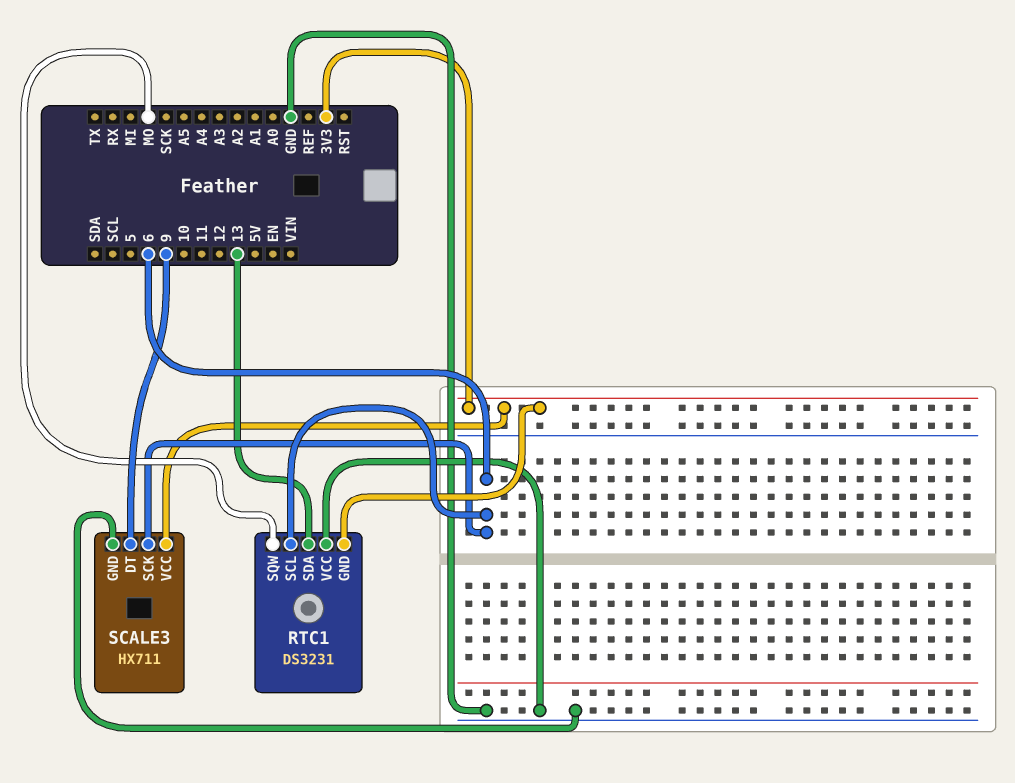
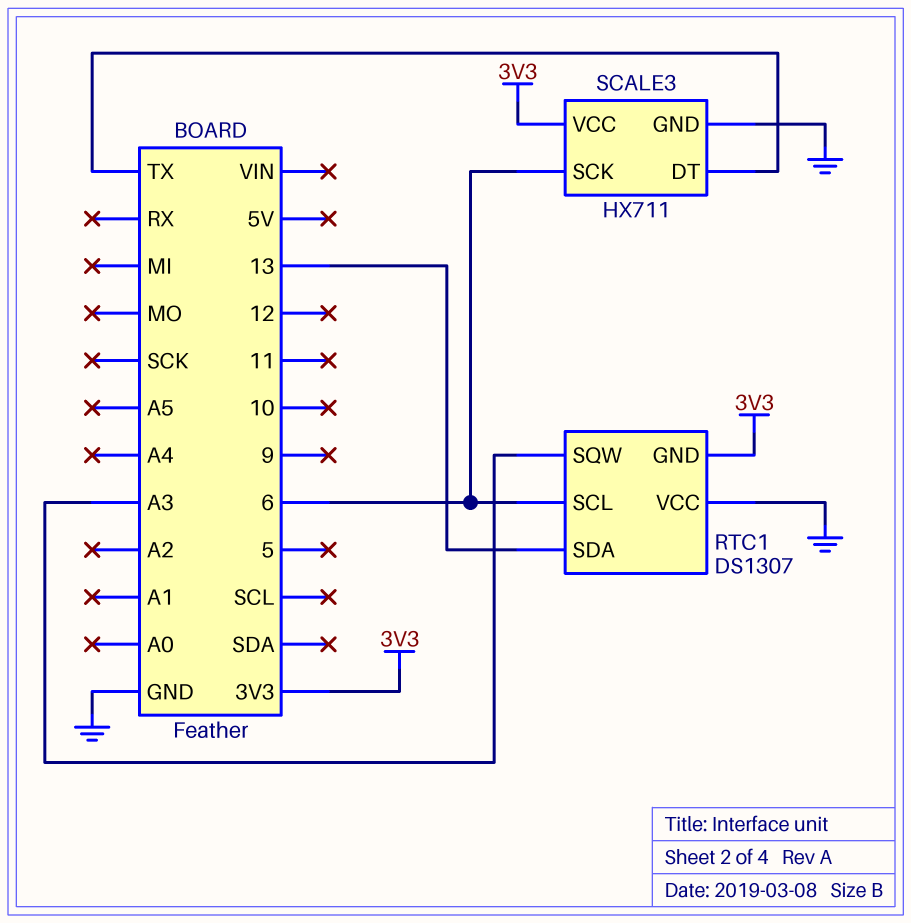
RTC1: DS3231 -> DS1307
RTC1 pin SQW: MO -> A3
SCALE3 pin DT: 9 -> TX

